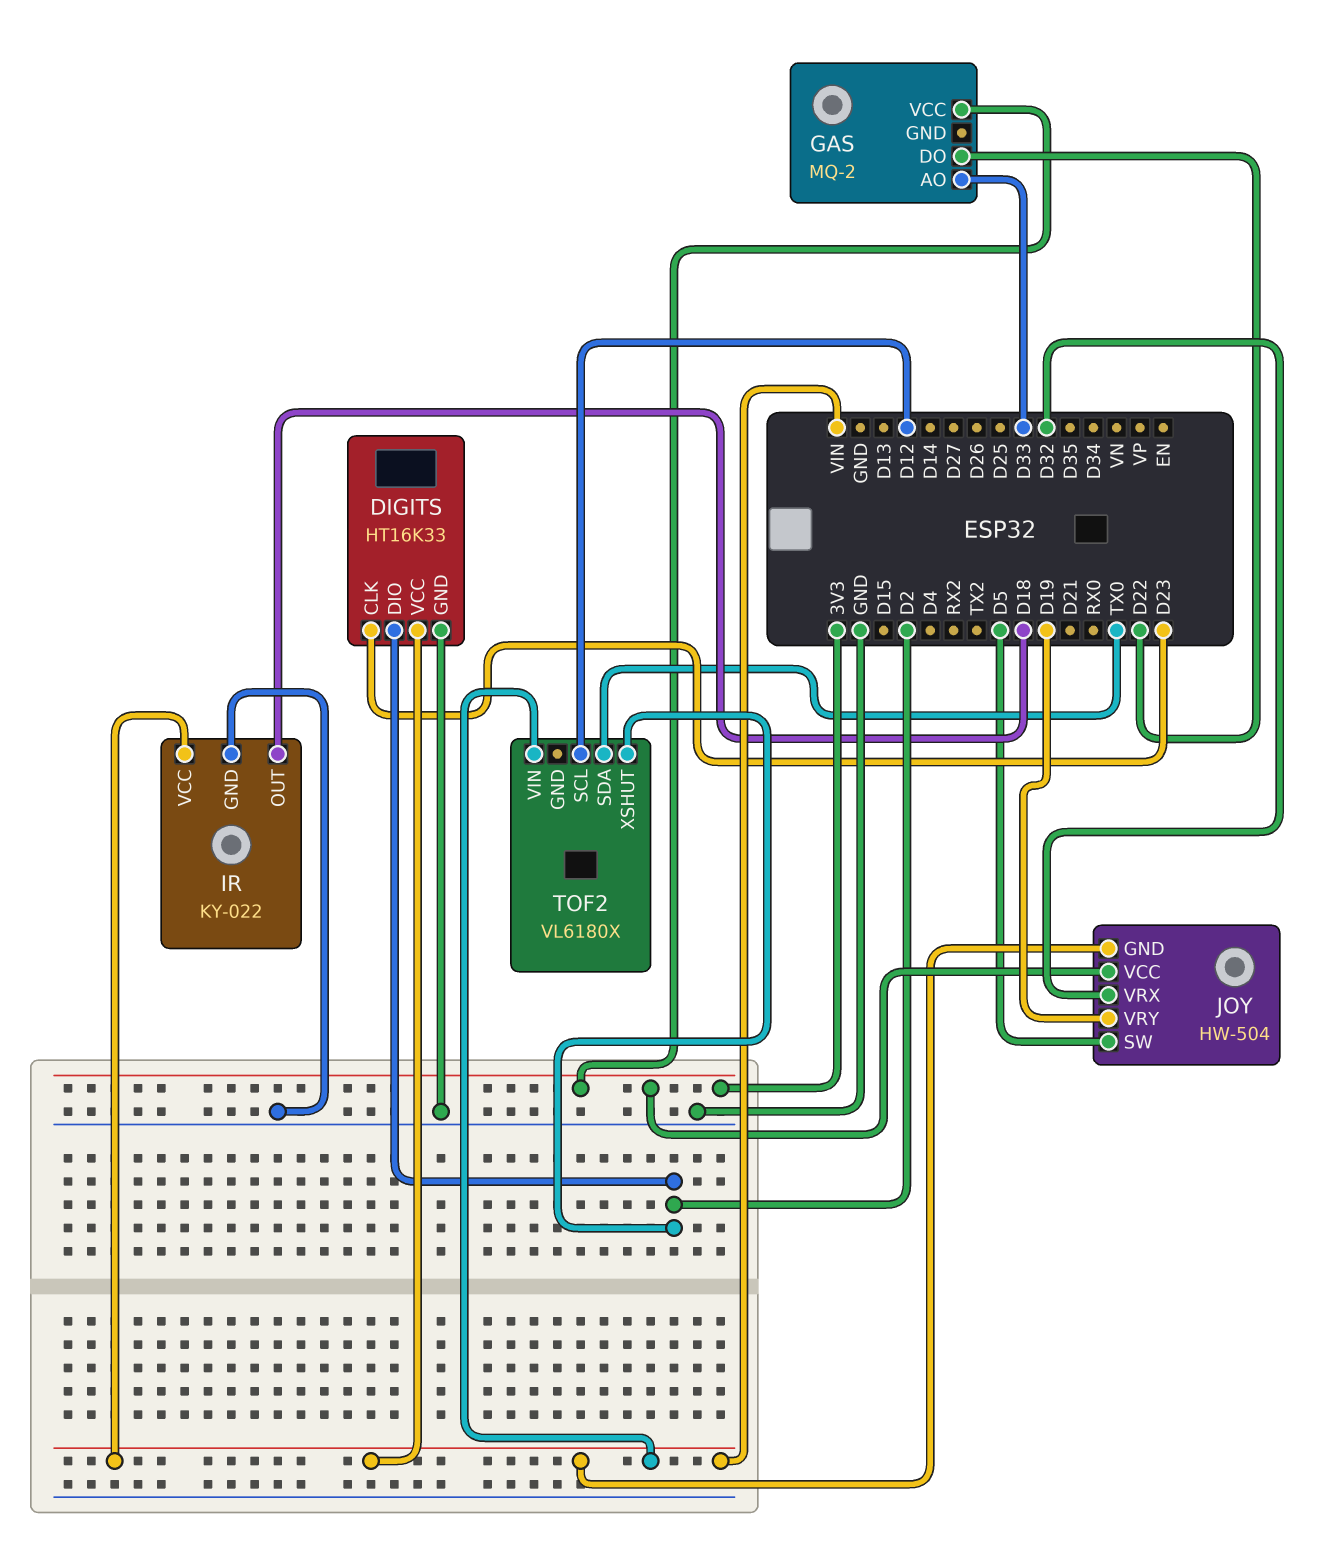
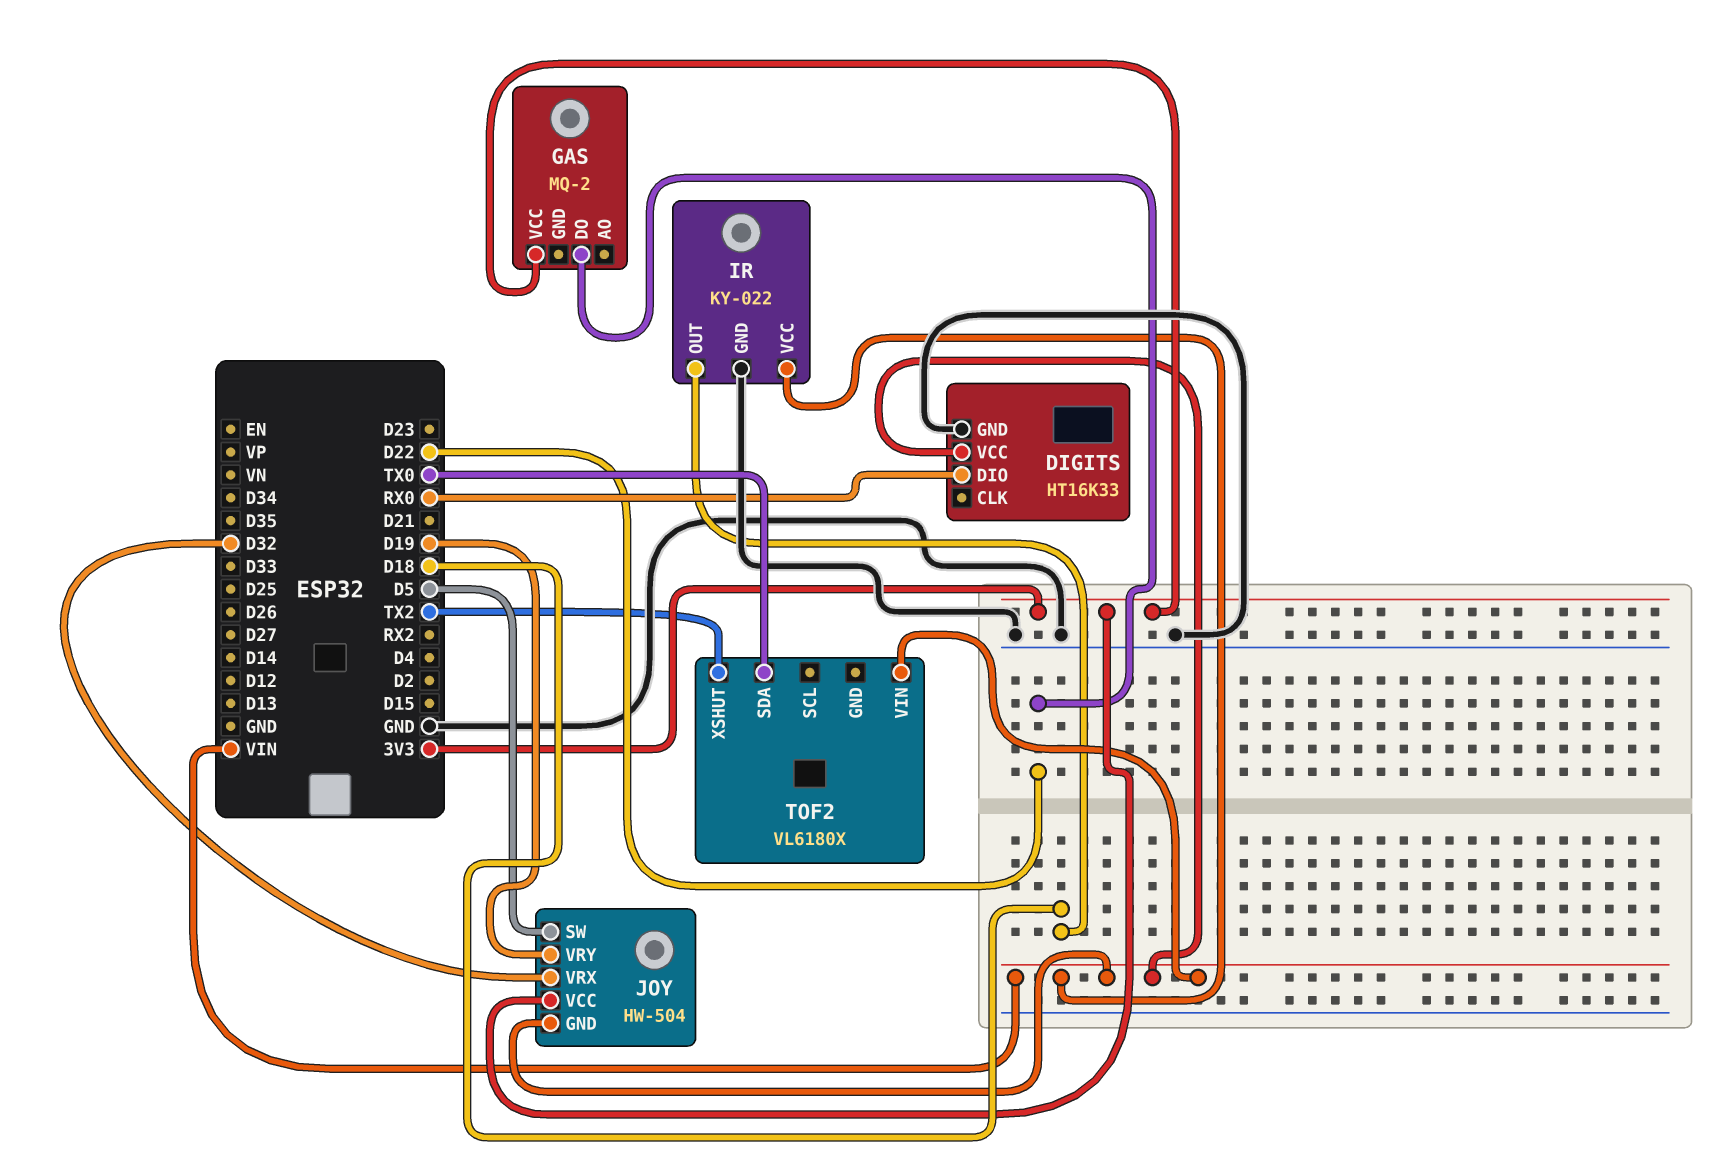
DIGITS pin CLK: D23 -> none
DIGITS pin DIO: D2 -> RX0
GAS pin AO: D33 -> none
TOF2 pin SCL: D12 -> none
TOF2 pin XSHUT: D2 -> TX2

